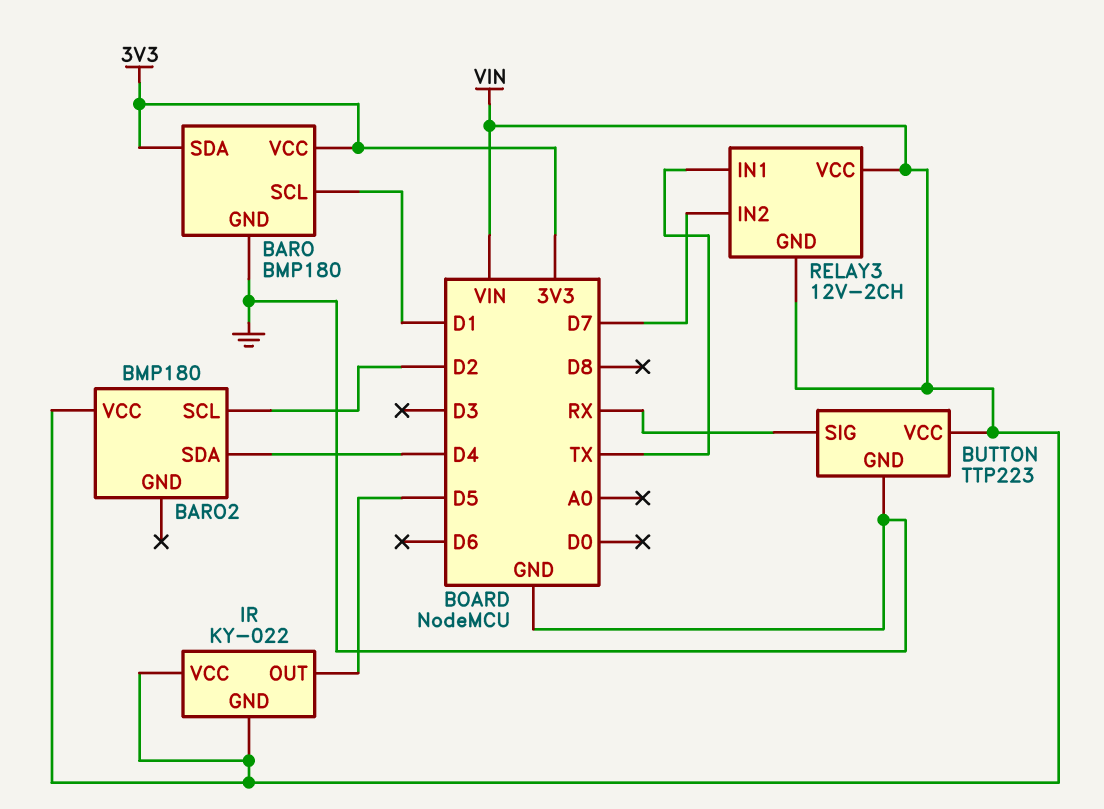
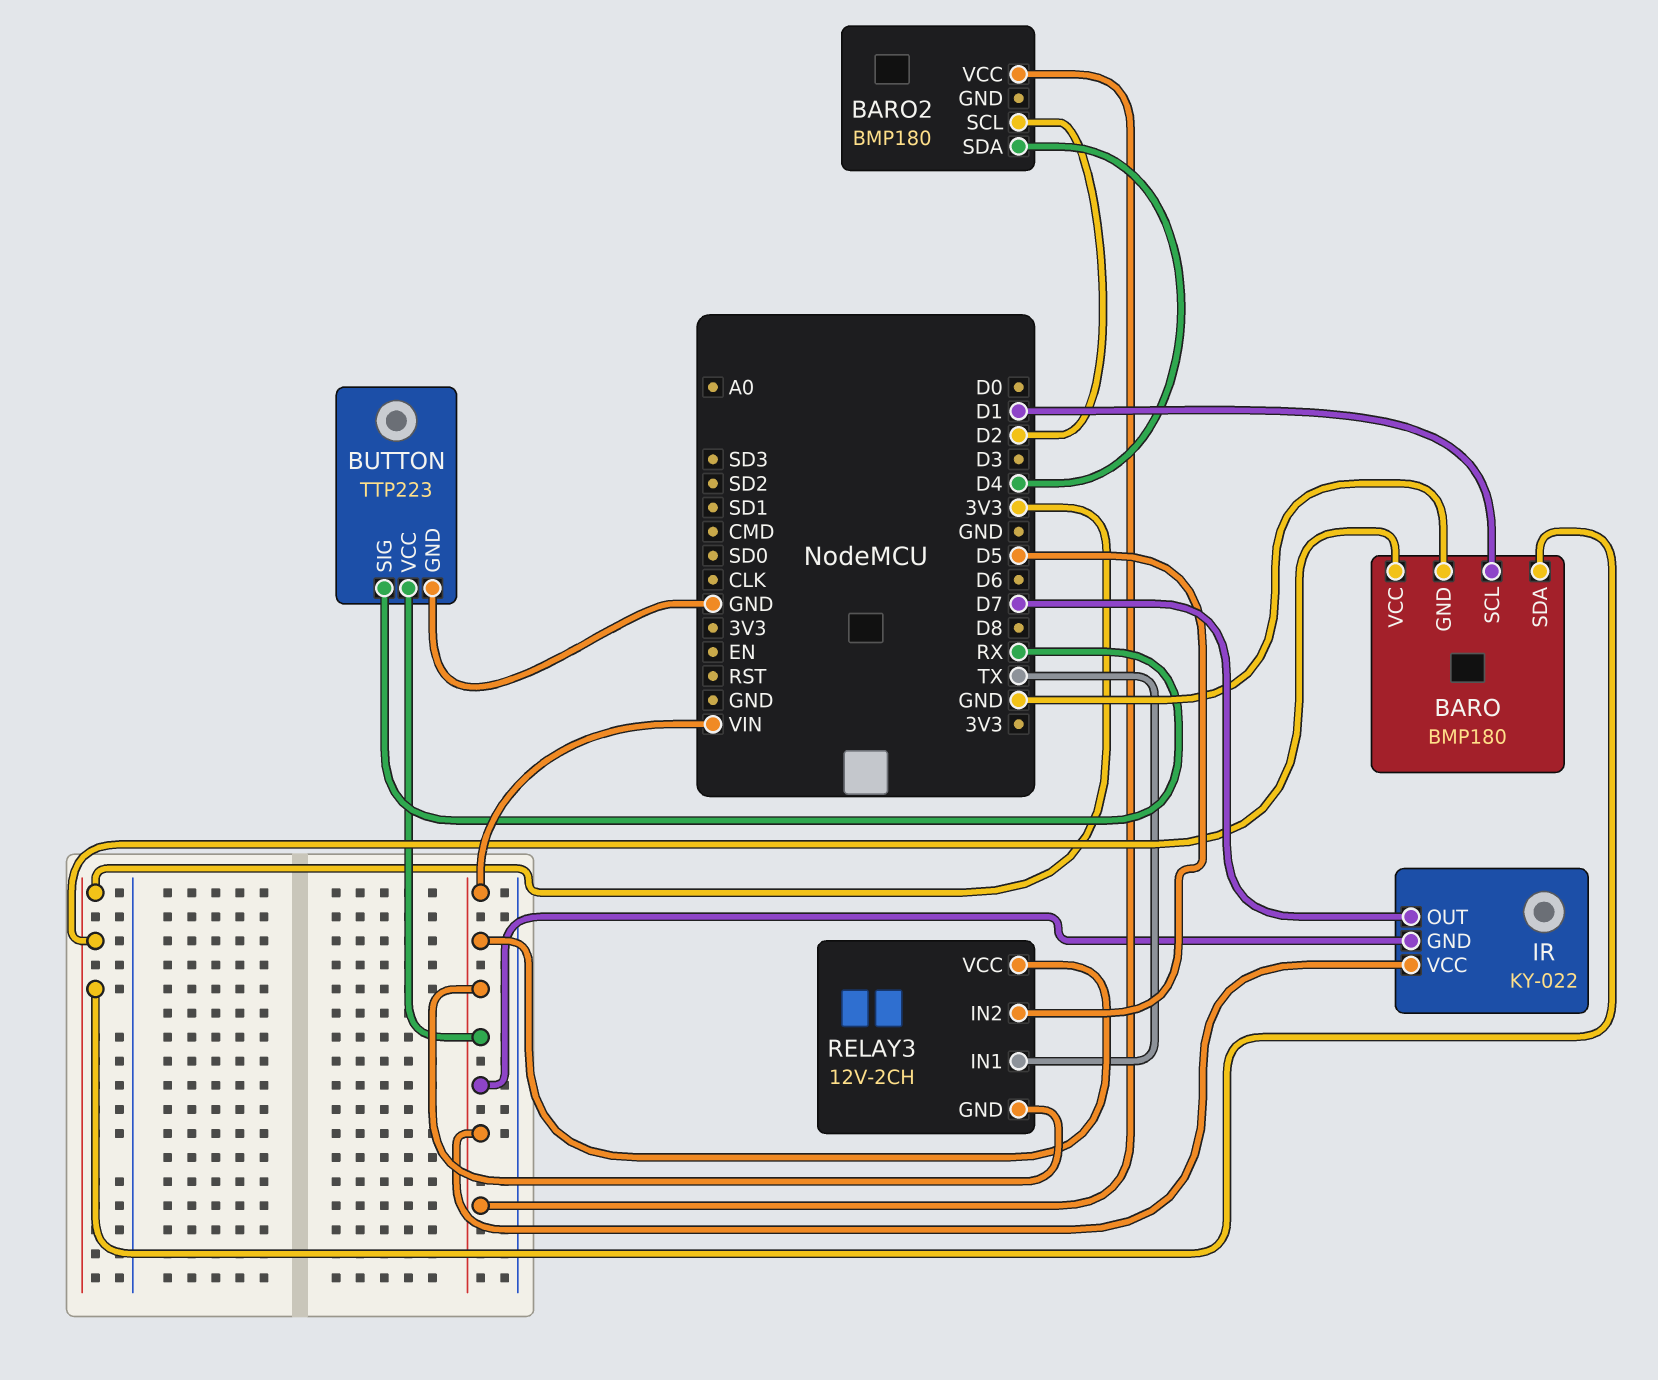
IR pin OUT: D5 -> D7
RELAY3 pin IN2: D7 -> D5

